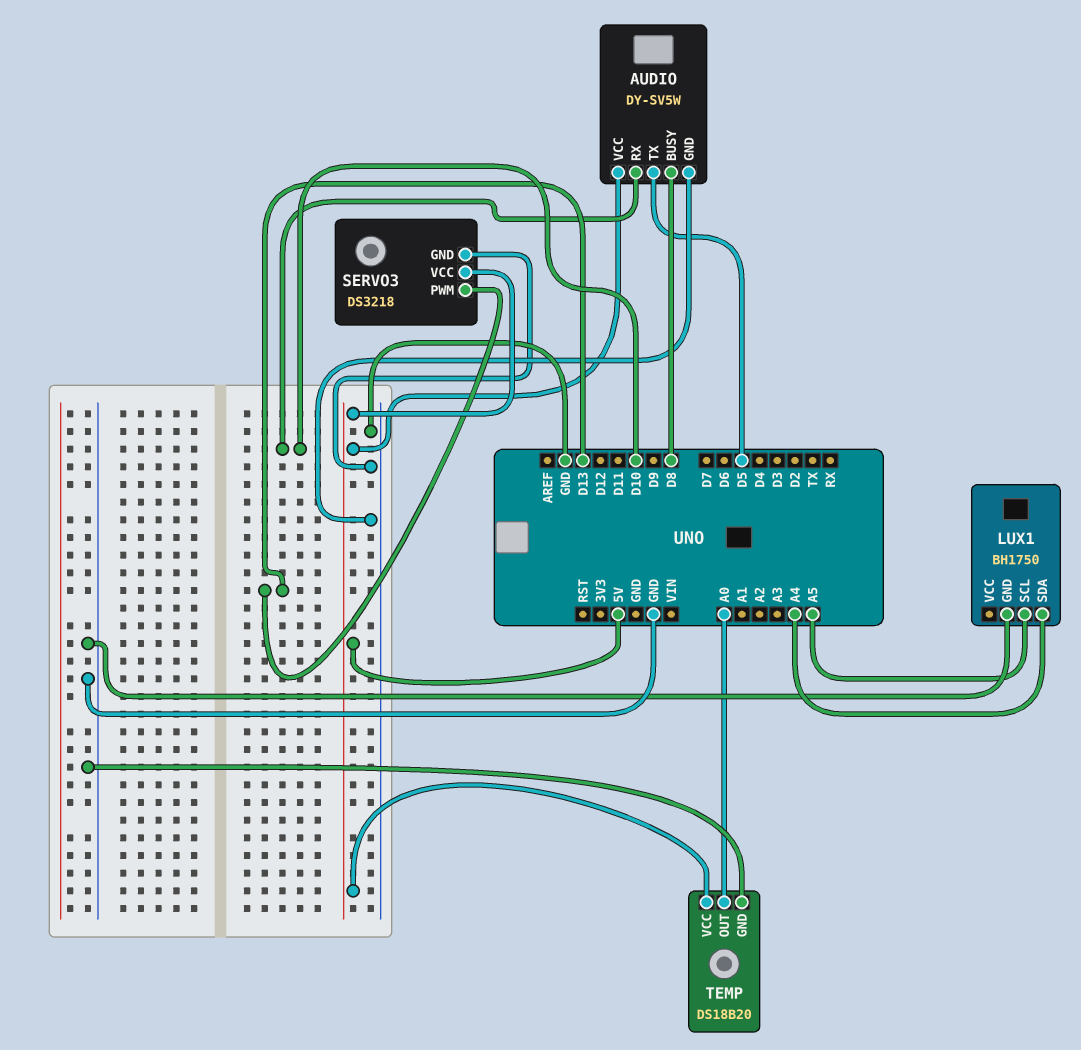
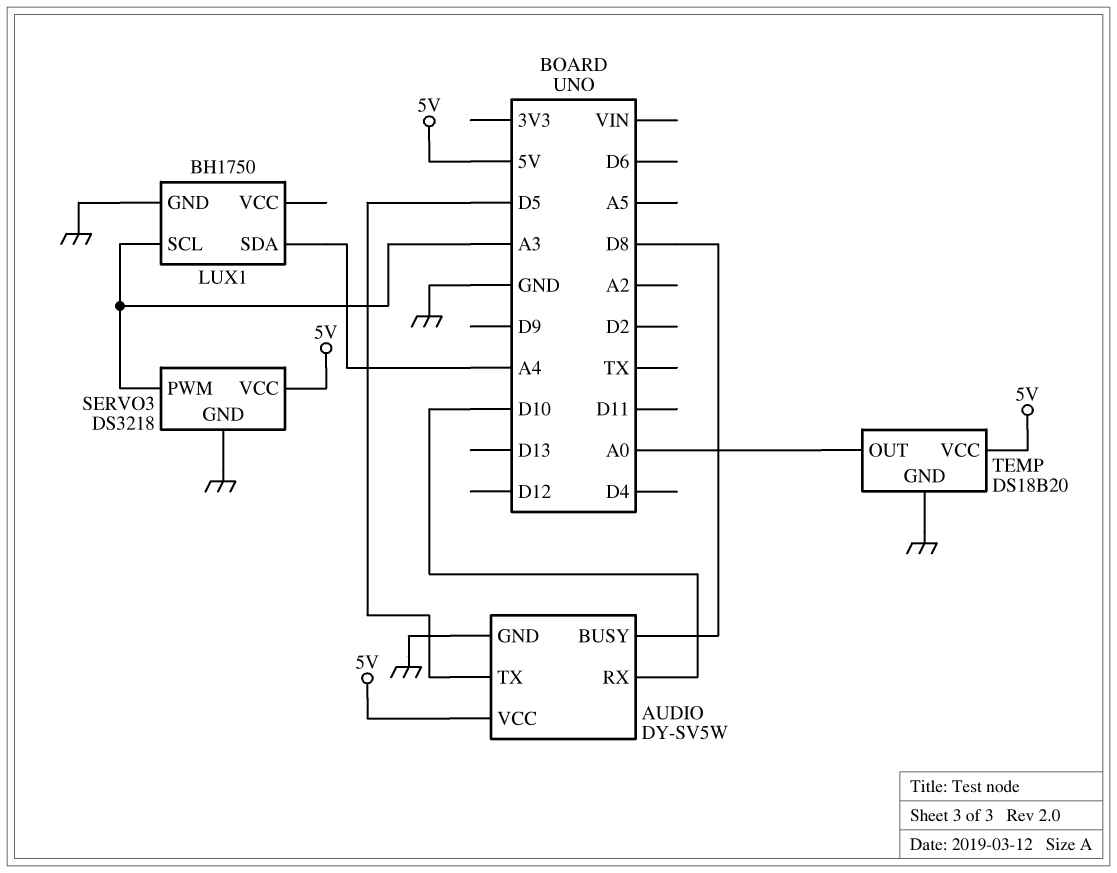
LUX1 pin SCL: A5 -> A3
SERVO3 pin PWM: D13 -> A3

